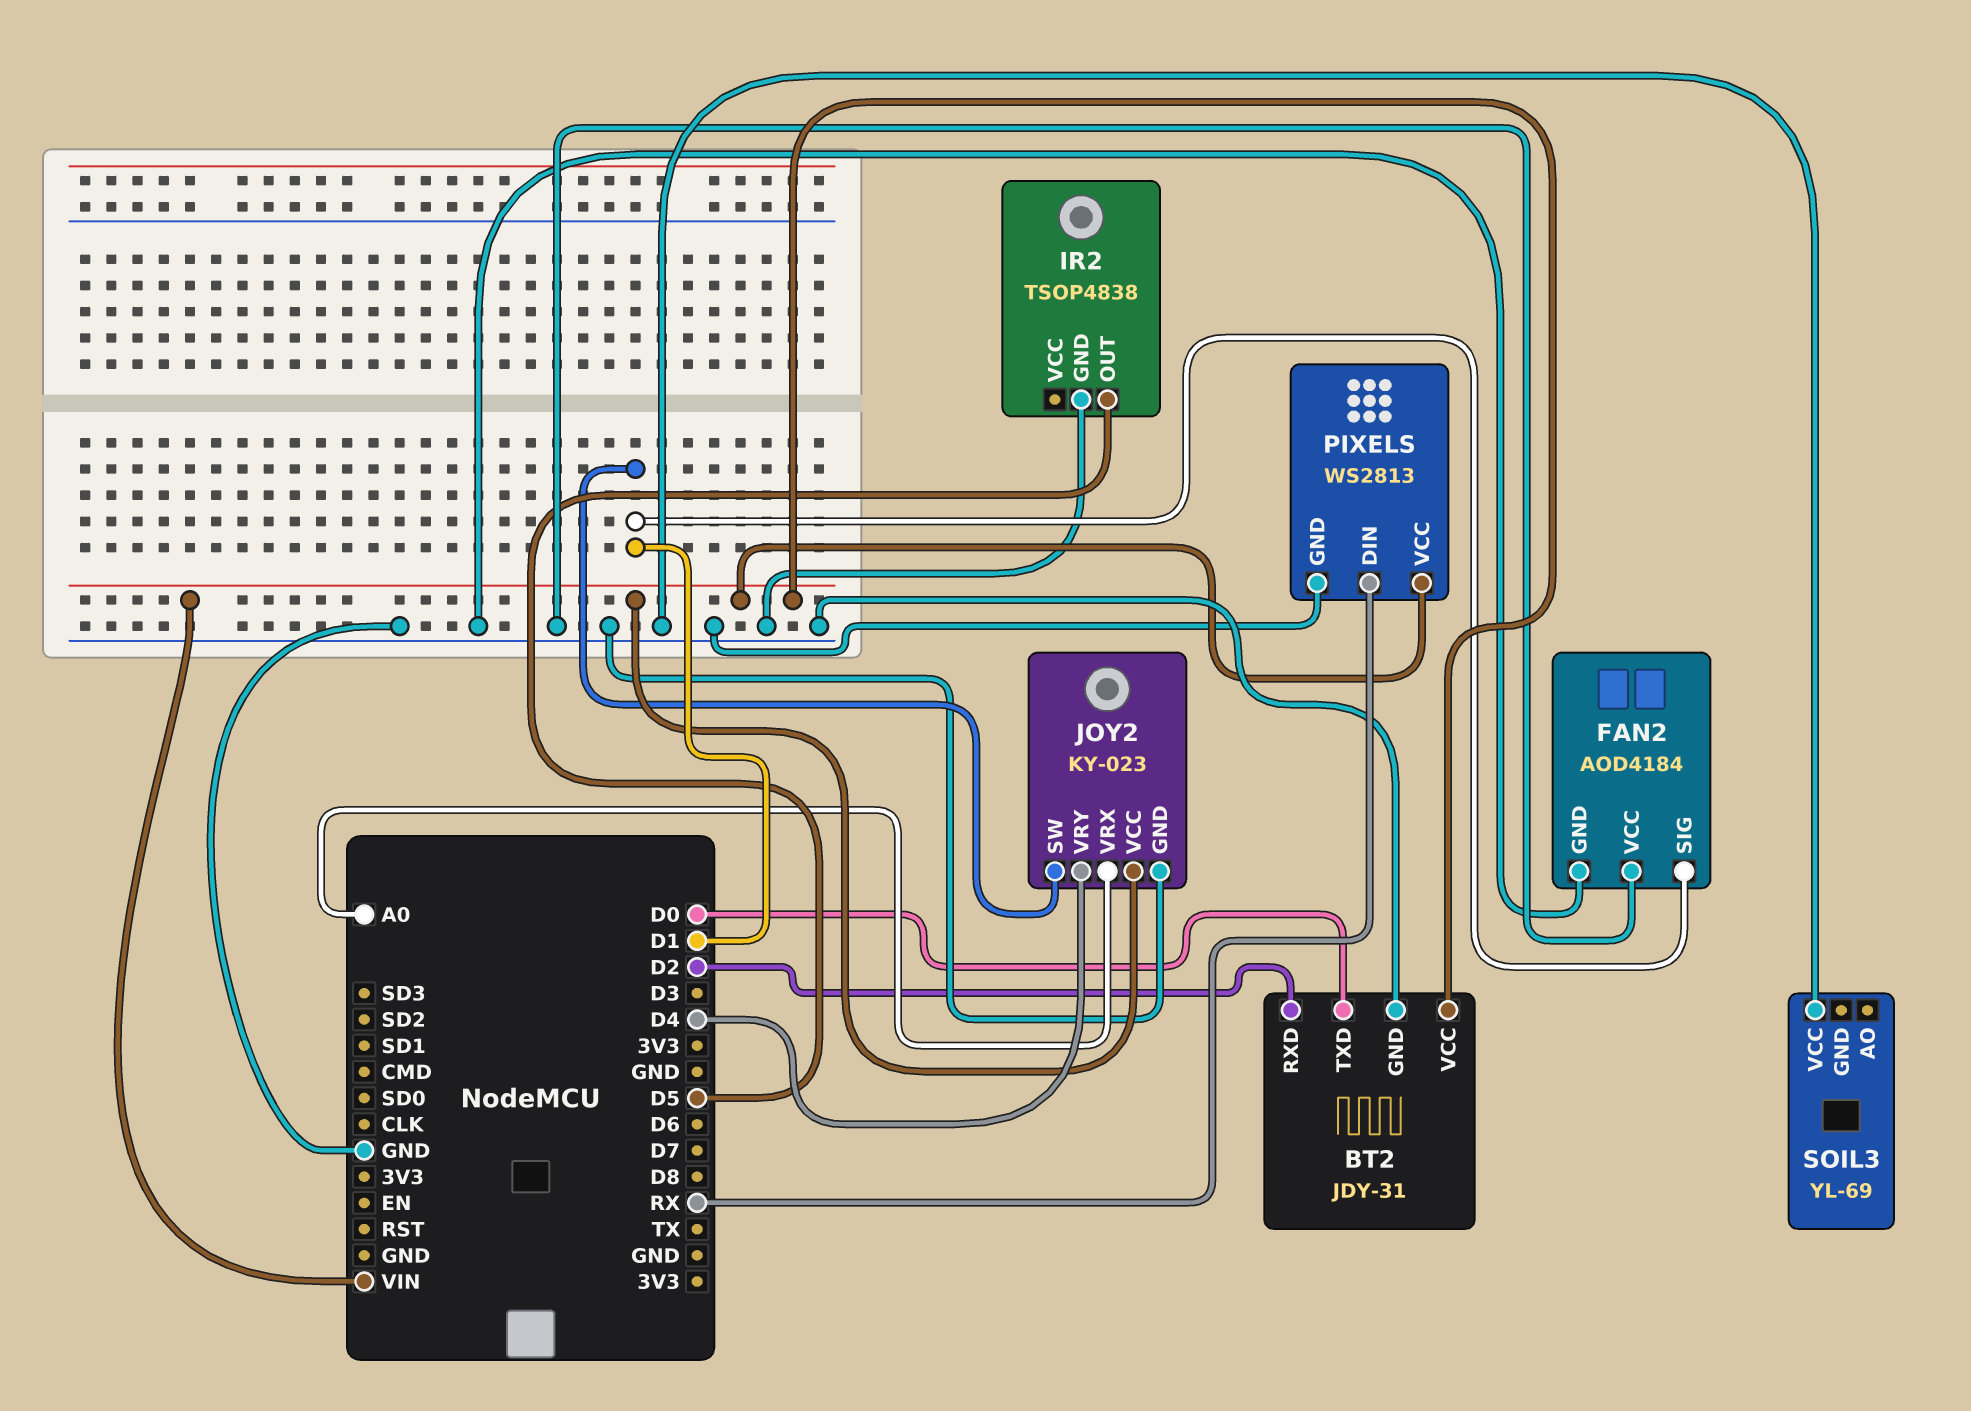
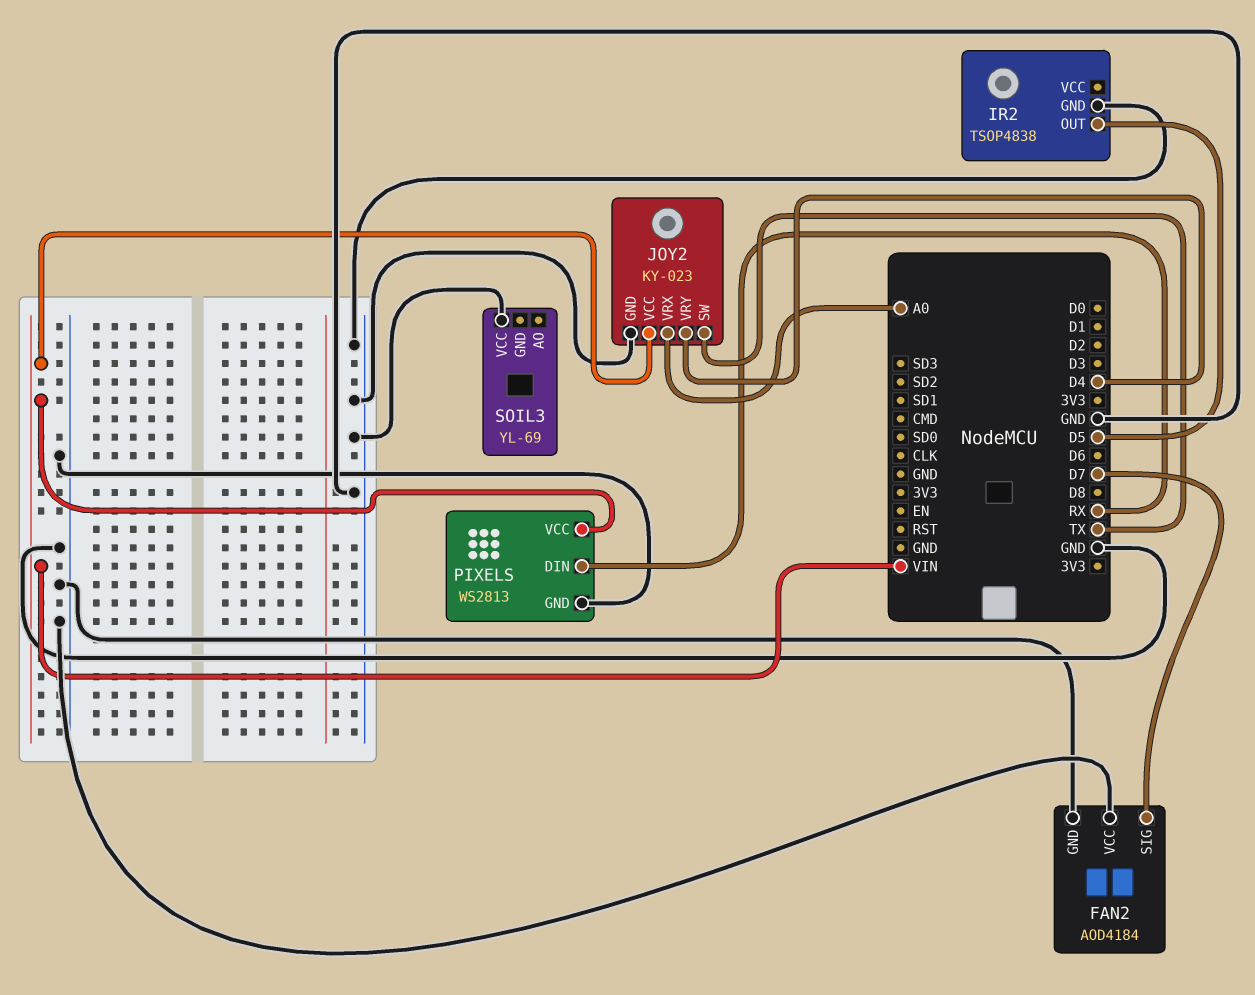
BT2: JDY-31 -> none
BT2 pin GND: GND -> none
BT2 pin RXD: D2 -> none
BT2 pin TXD: D0 -> none
BT2 pin VCC: VIN -> none
FAN2 pin SIG: D1 -> D7
JOY2 pin SW: D1 -> TX

